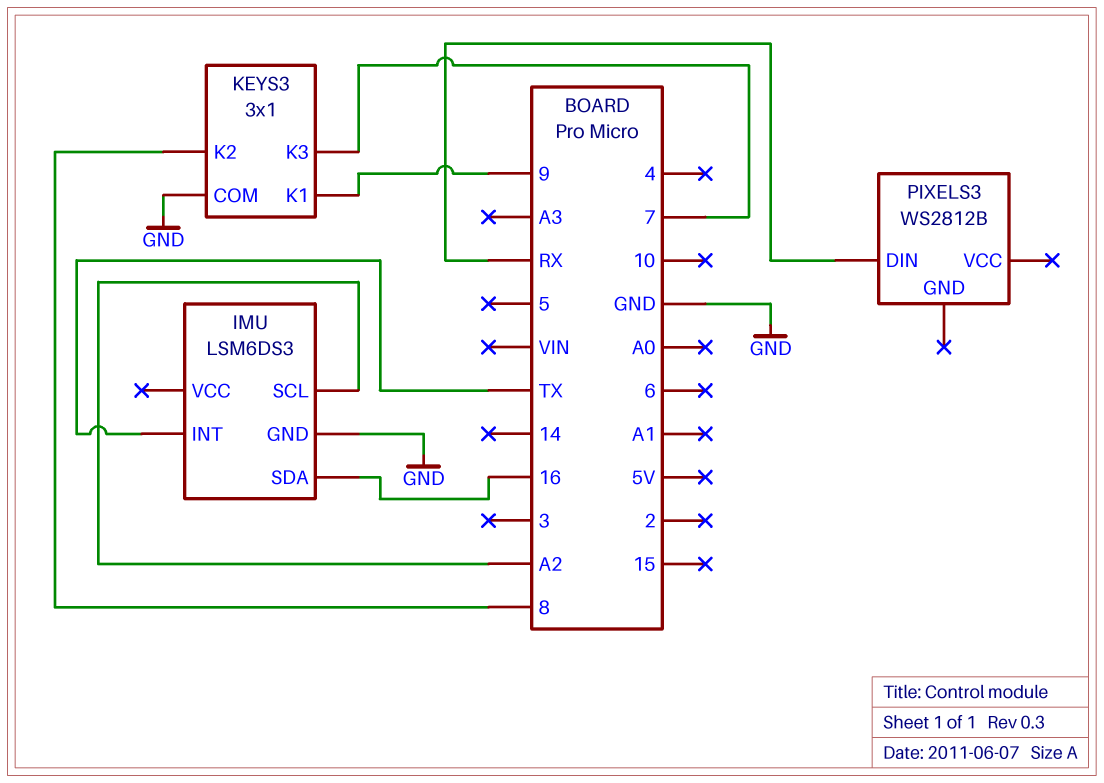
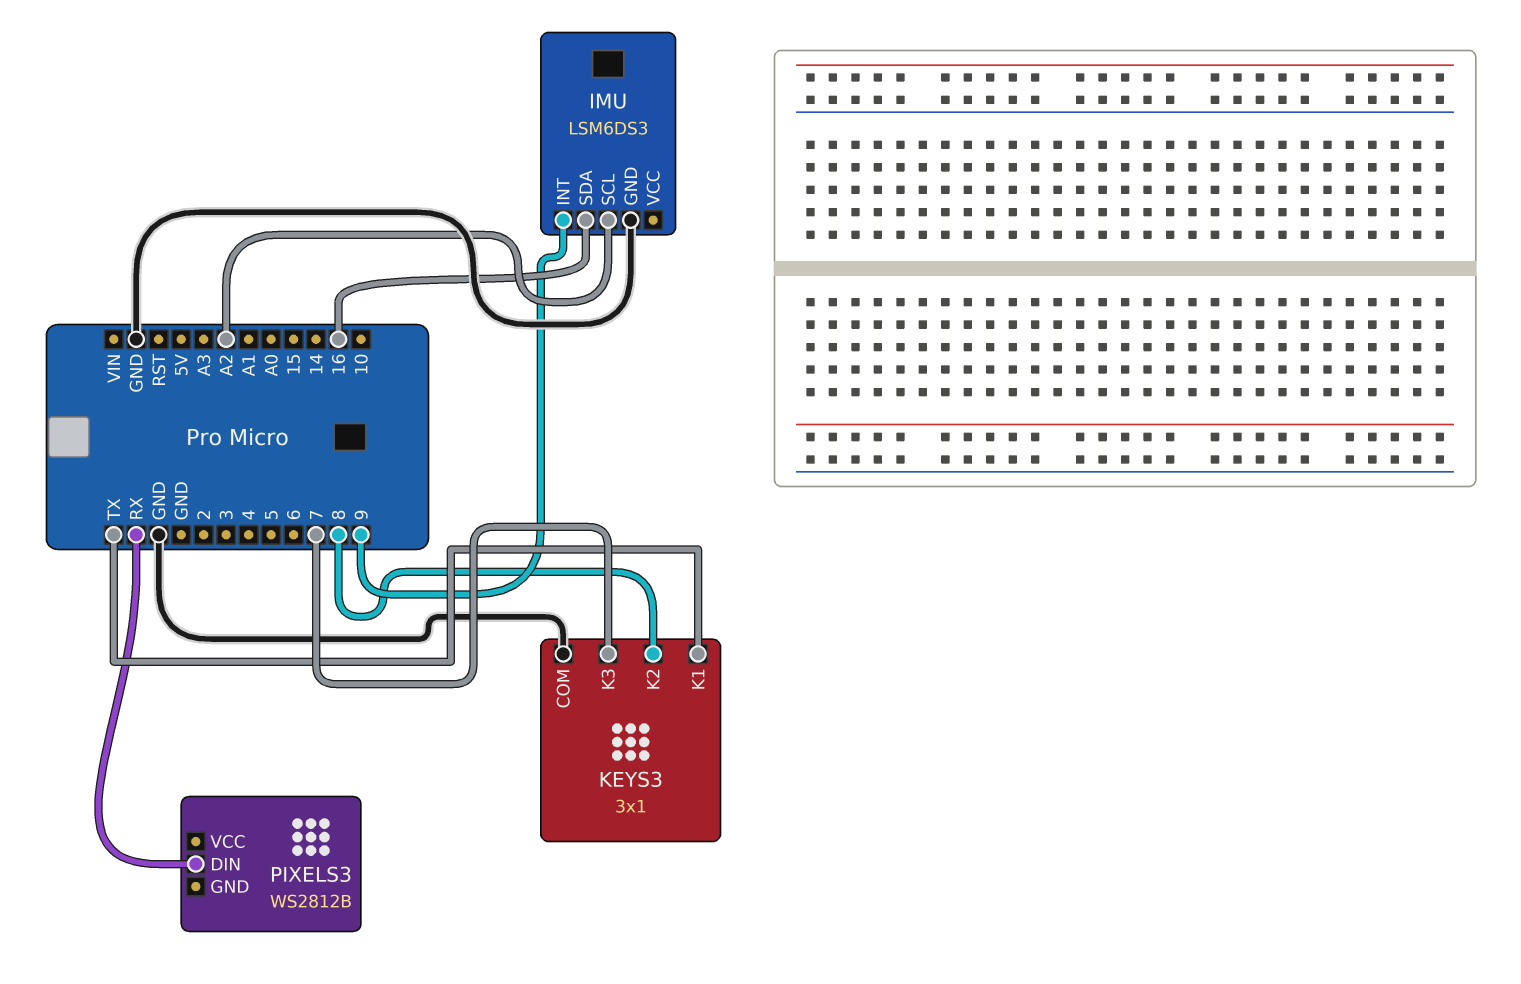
IMU pin INT: TX -> 9
KEYS3 pin K1: 9 -> TX

